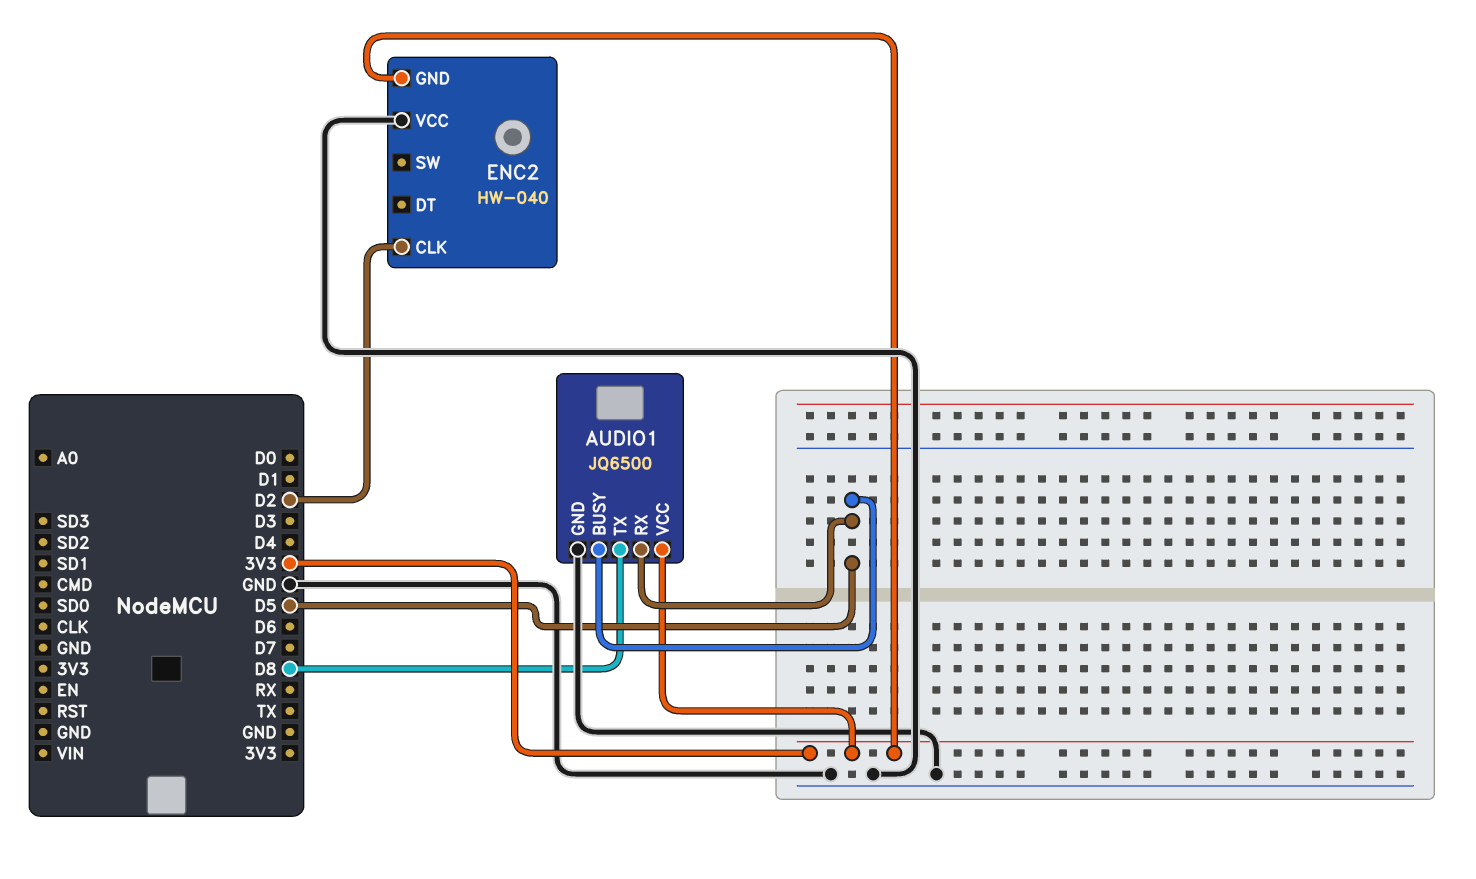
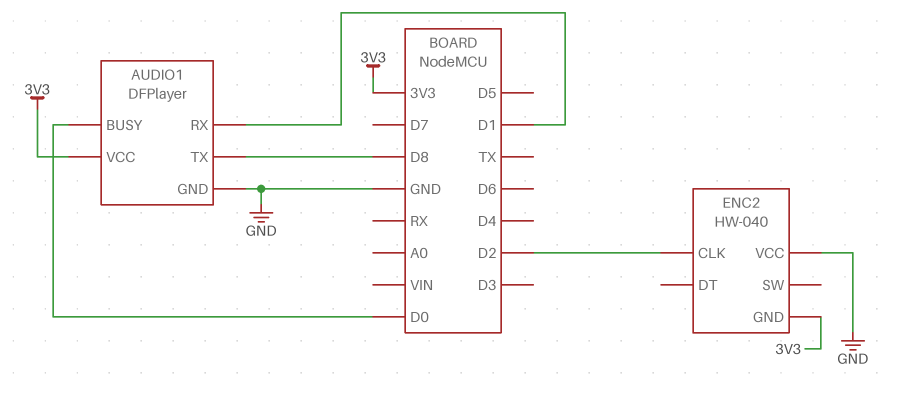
AUDIO1: JQ6500 -> DFPlayer
AUDIO1 pin BUSY: D5 -> D0
AUDIO1 pin RX: D5 -> D1

